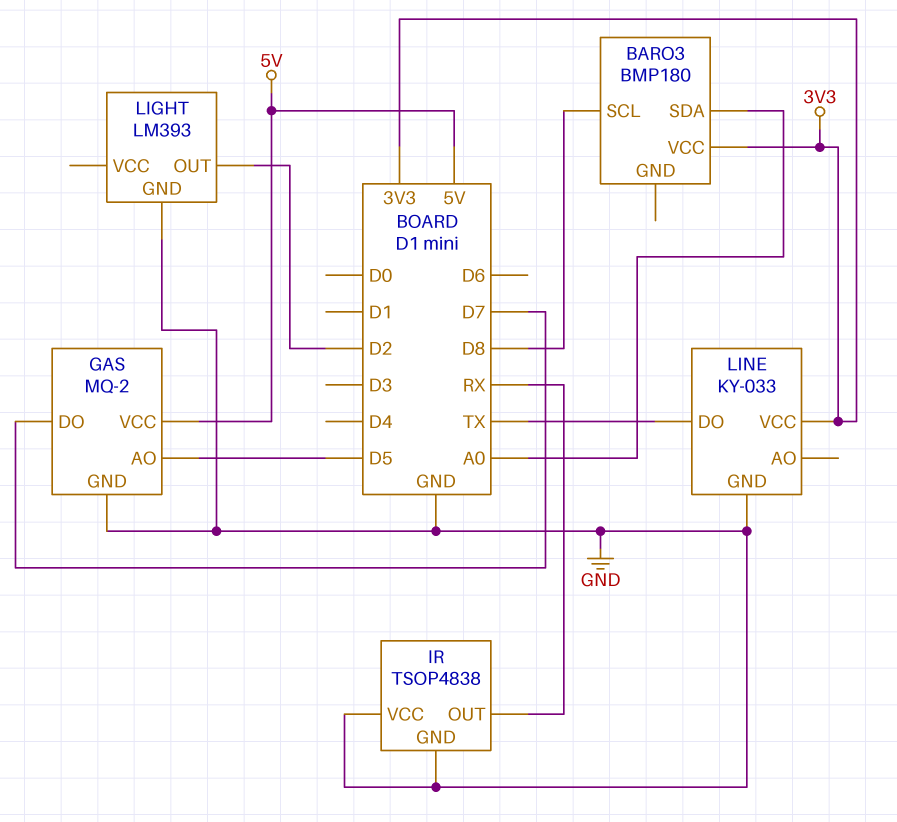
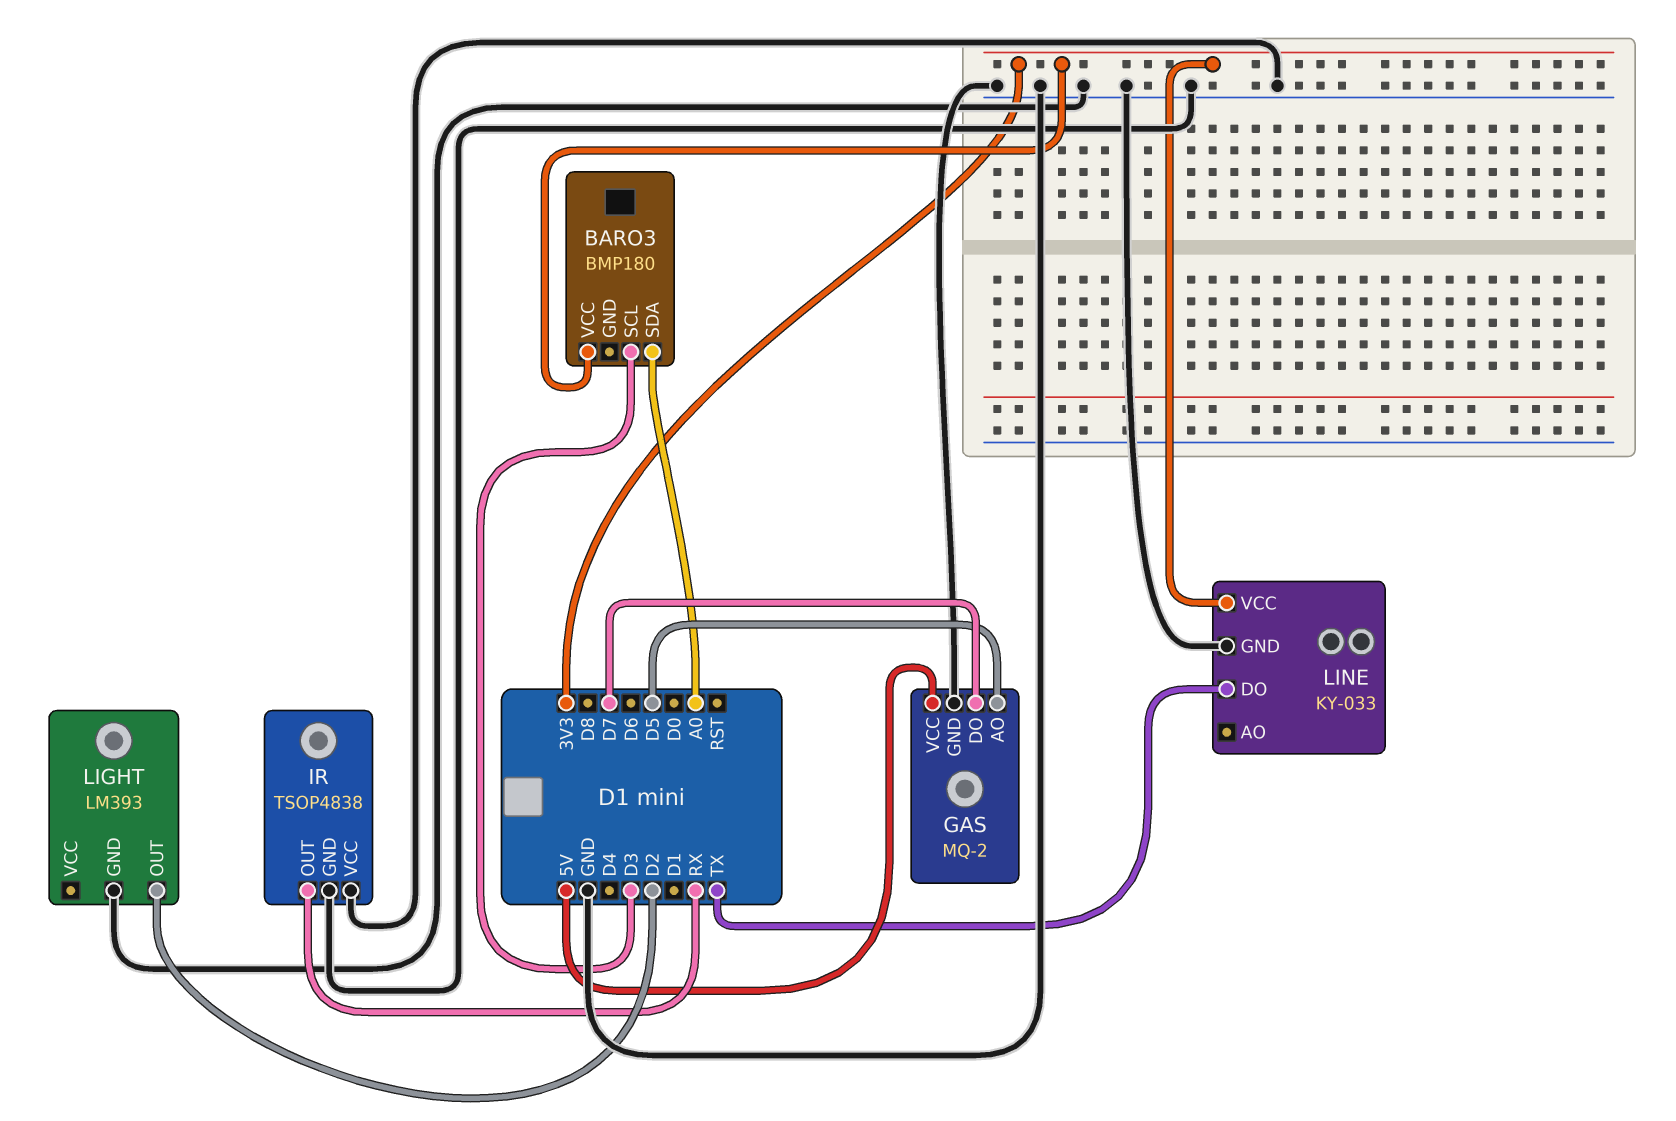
BARO3 pin SCL: D8 -> D3

